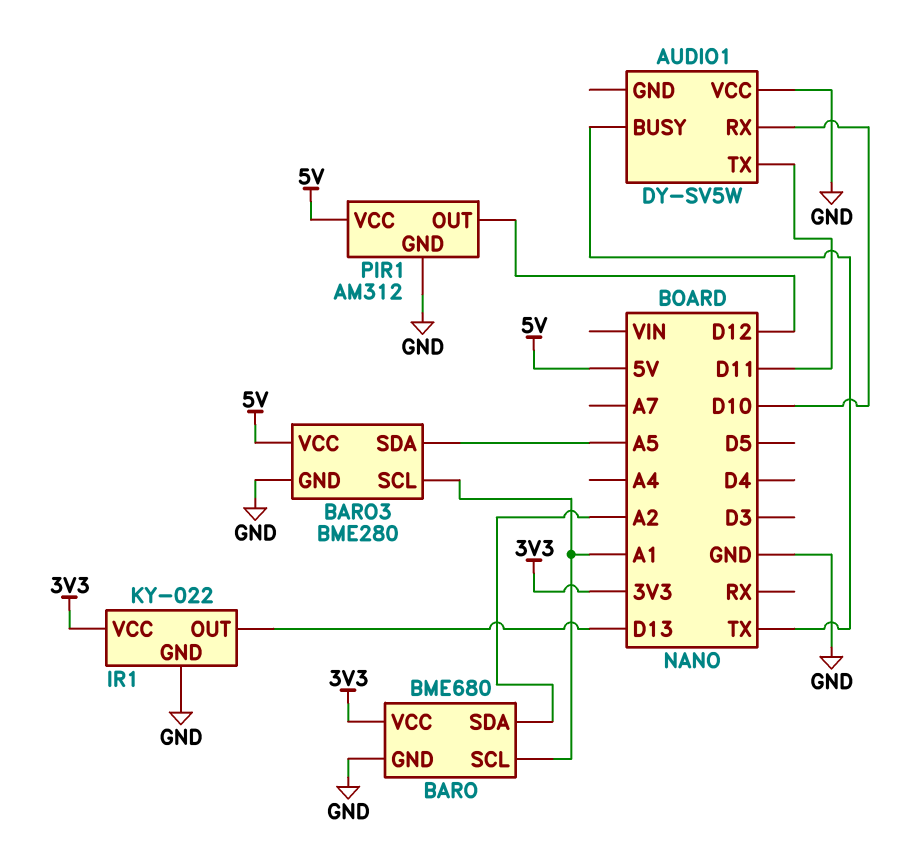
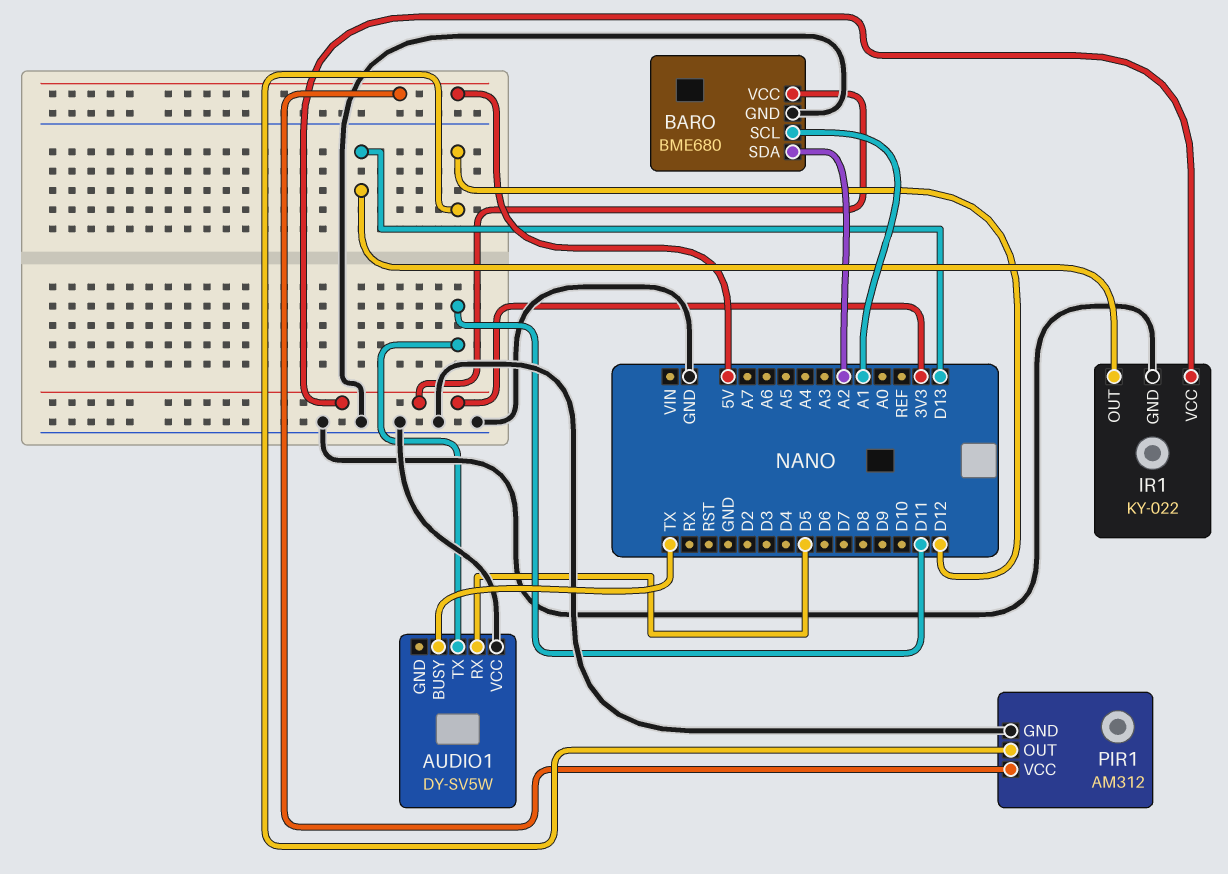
AUDIO1 pin RX: D10 -> D5
BARO3: BME280 -> none
BARO3 pin GND: GND -> none
BARO3 pin SCL: A1 -> none
BARO3 pin SDA: A5 -> none
BARO3 pin VCC: 5V -> none

